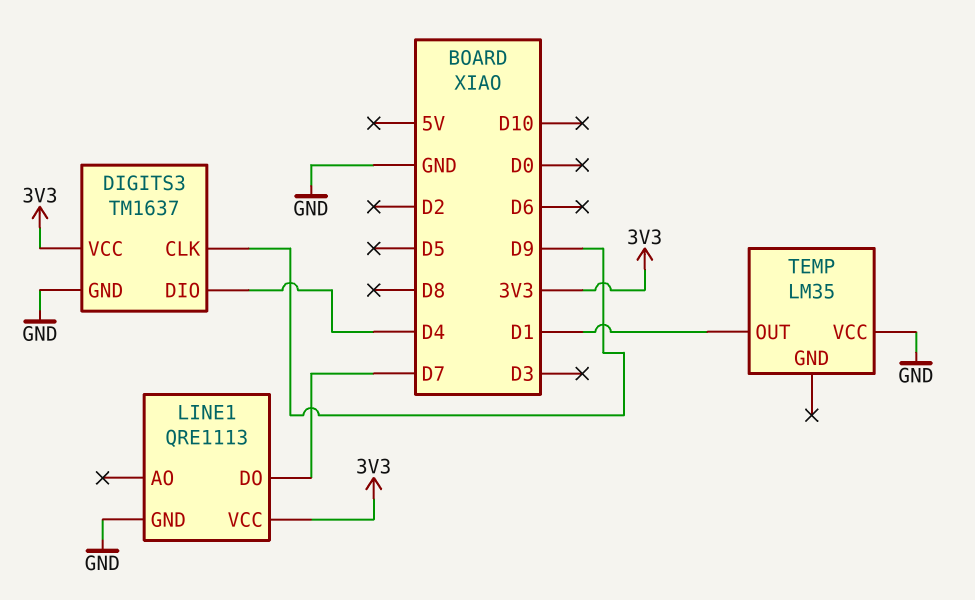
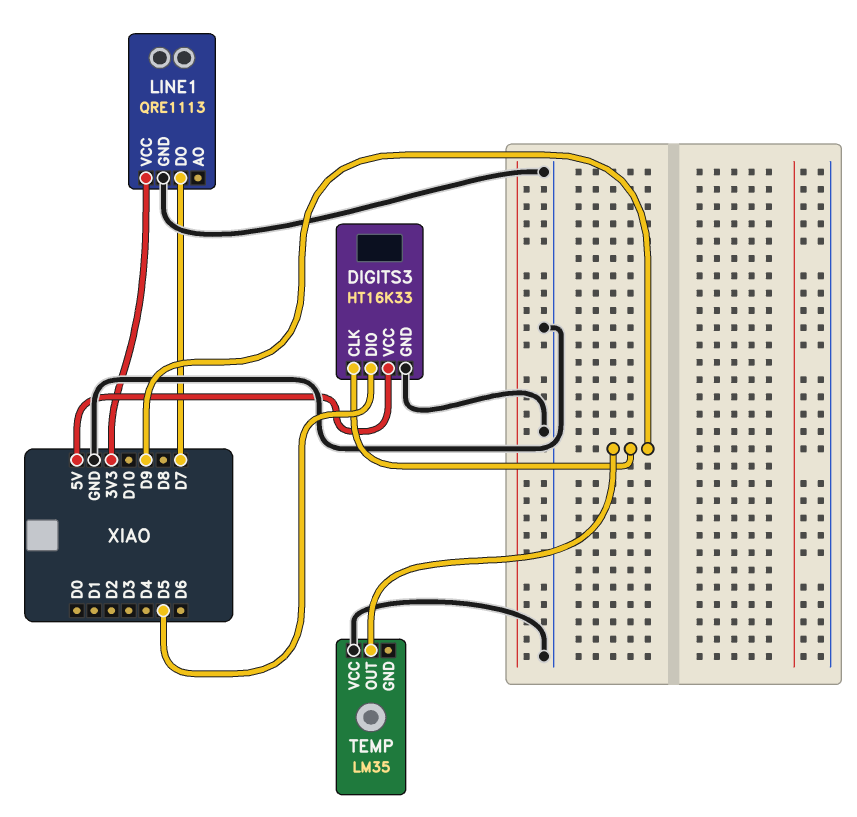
DIGITS3: TM1637 -> HT16K33
DIGITS3 pin DIO: D4 -> D5
DIGITS3 pin VCC: 3V3 -> 5V
TEMP pin OUT: D1 -> D9

